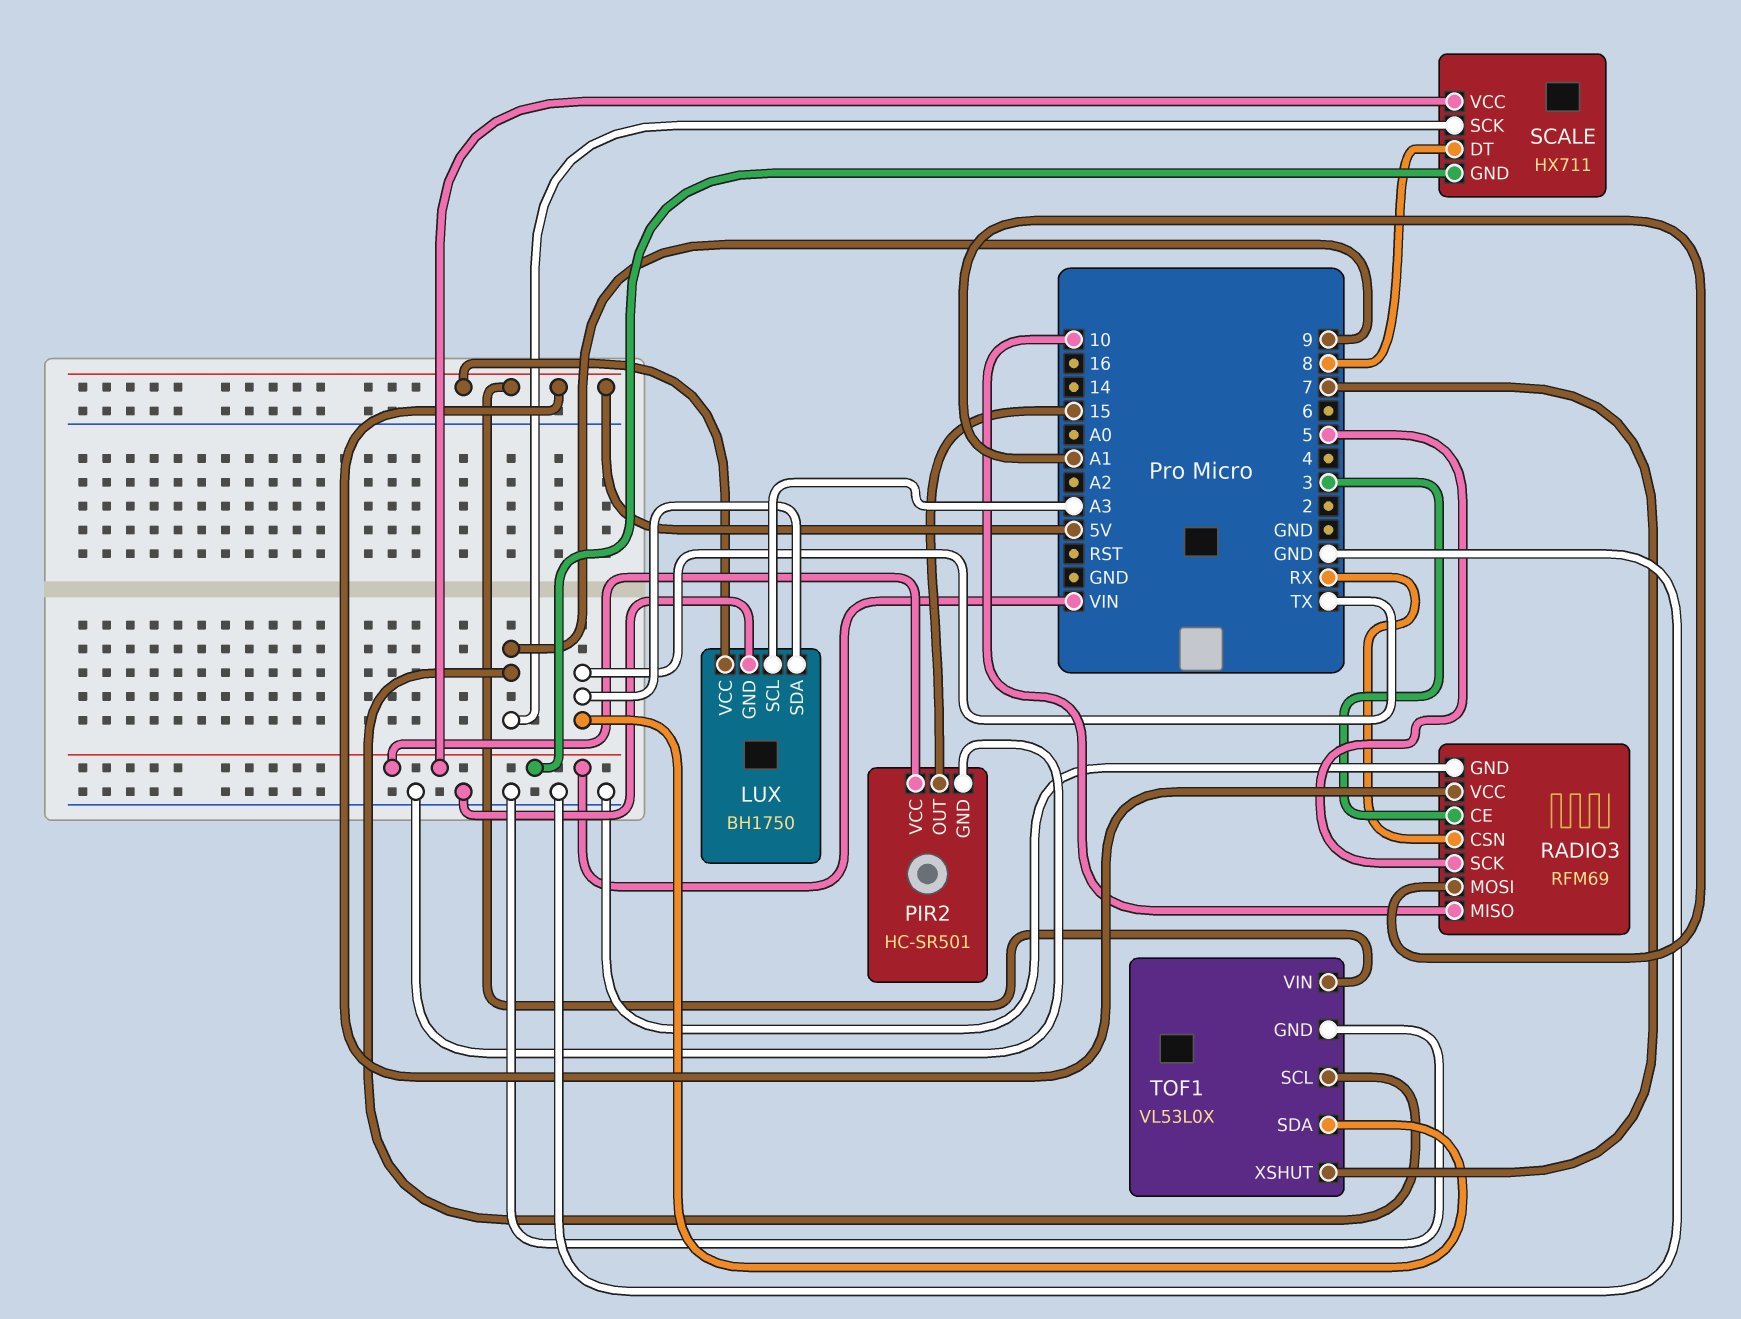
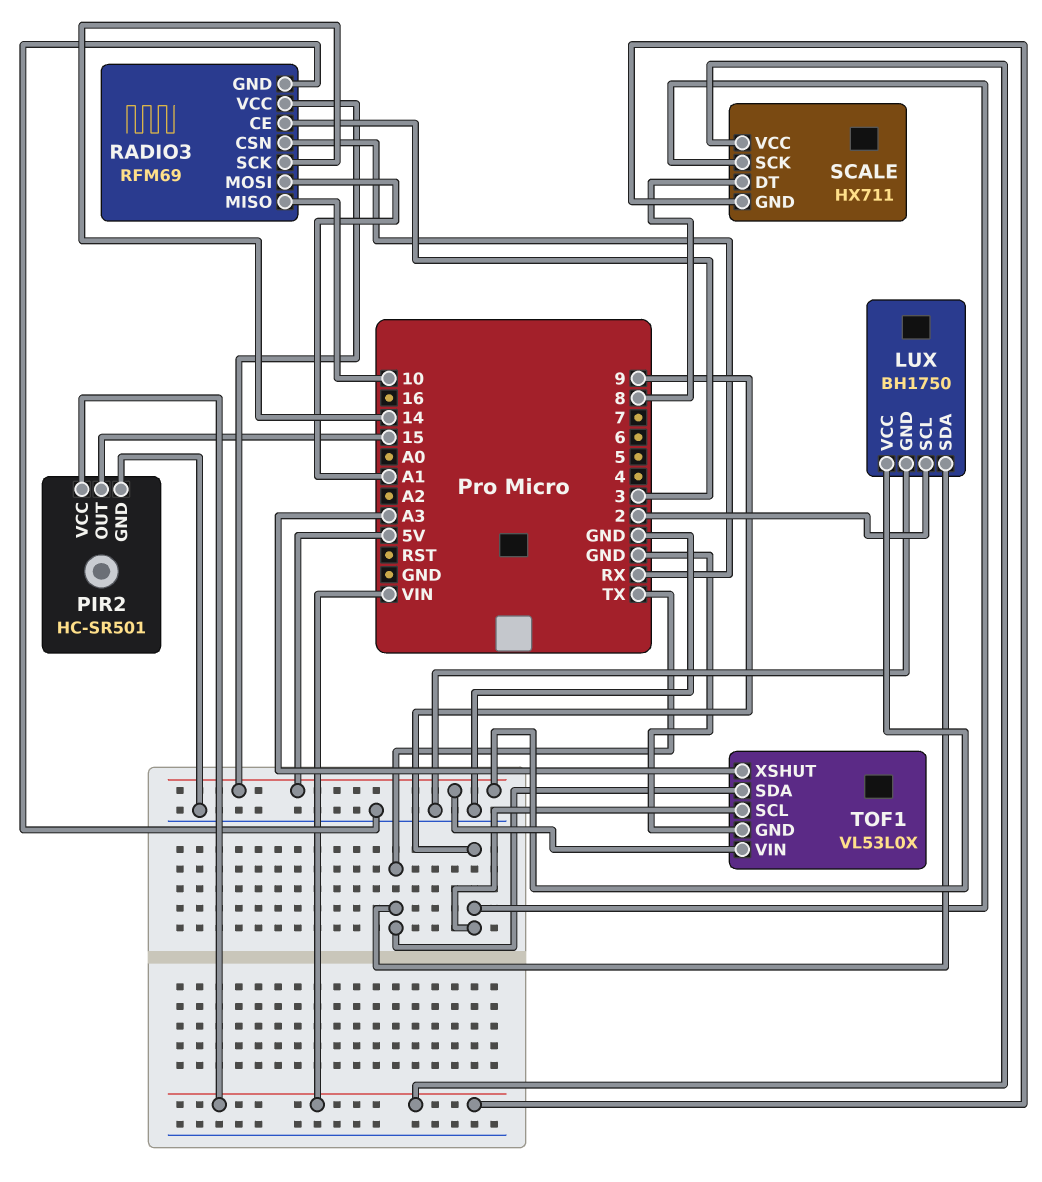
LUX pin SCL: A3 -> 2
RADIO3 pin SCK: 5 -> 14
TOF1 pin XSHUT: 7 -> A3

